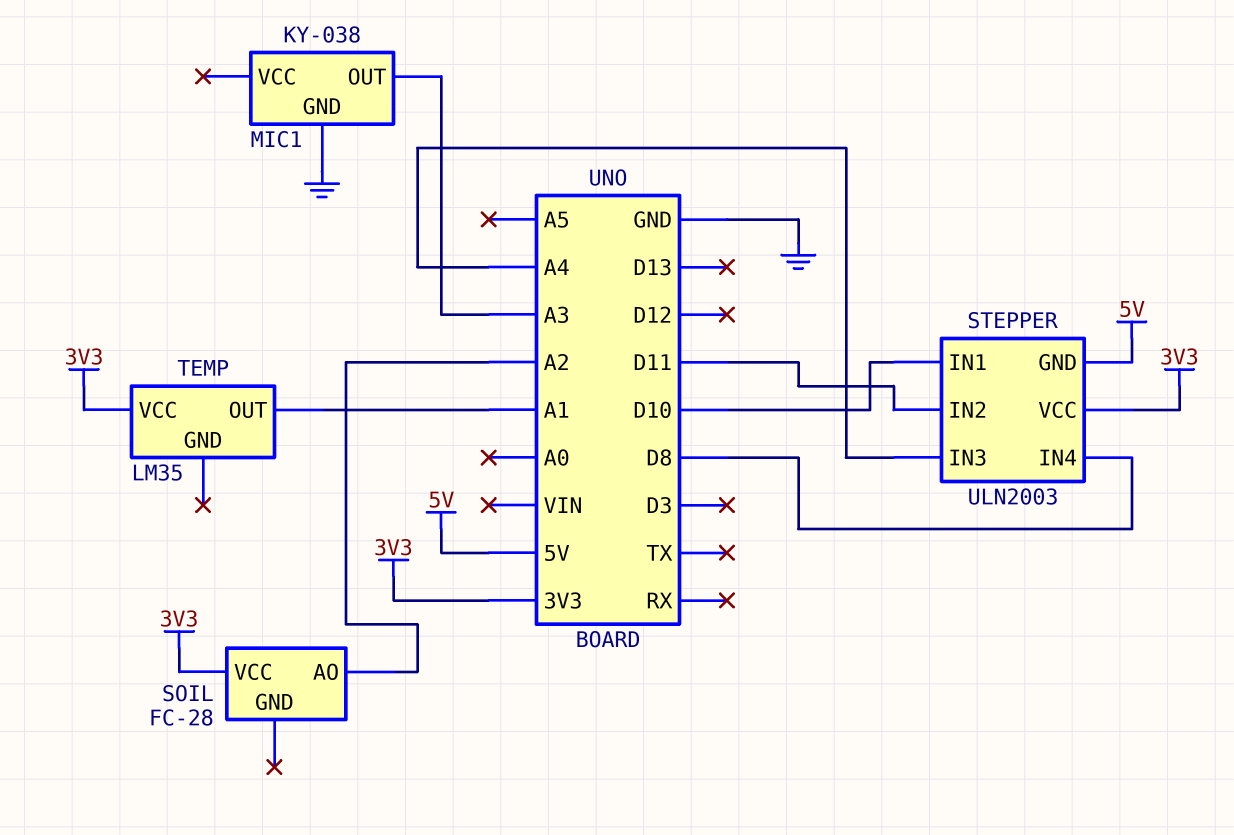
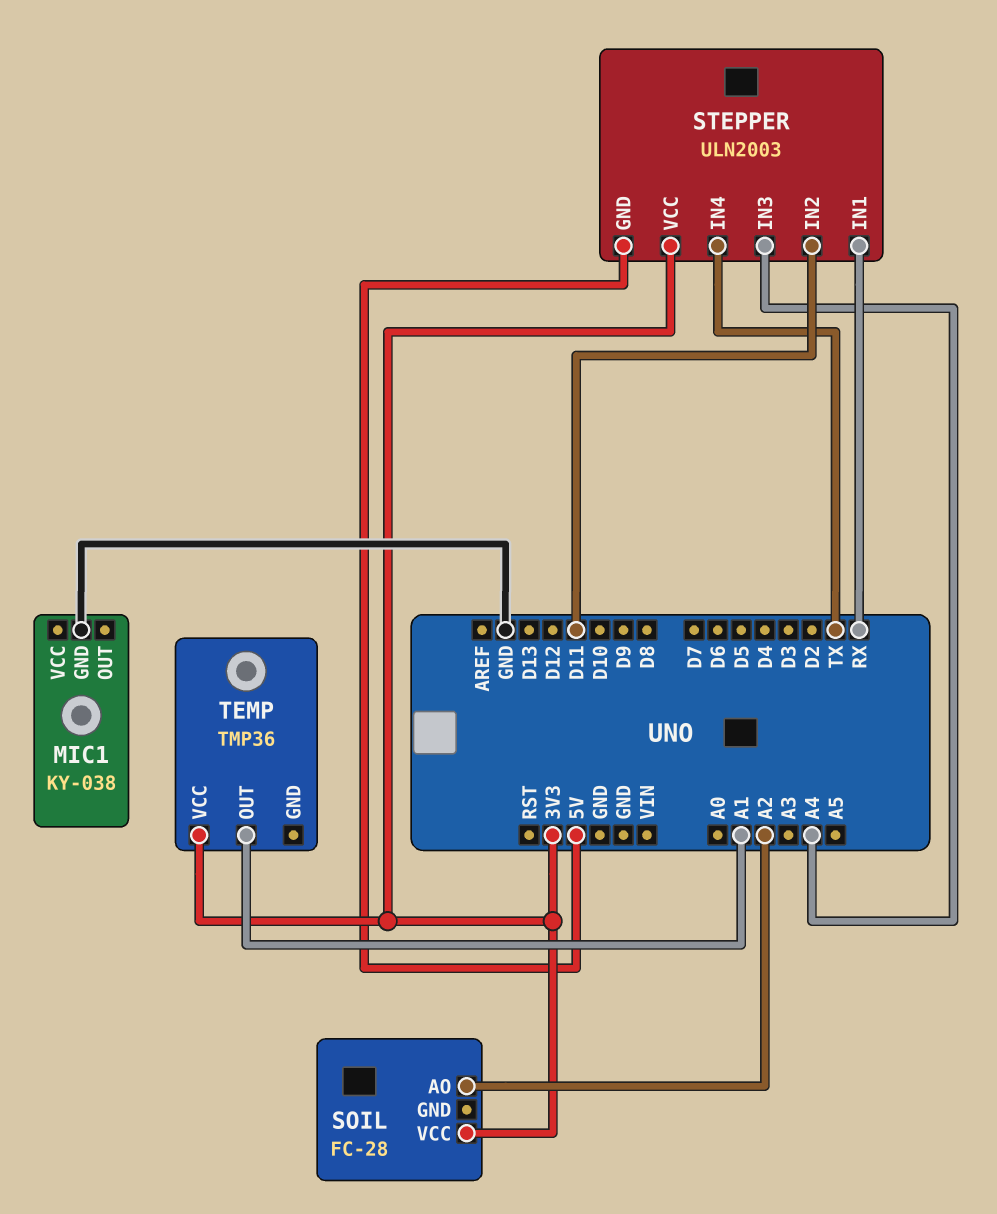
MIC1 pin OUT: A3 -> none
STEPPER pin IN1: D10 -> RX
STEPPER pin IN4: D8 -> TX
TEMP: LM35 -> TMP36

